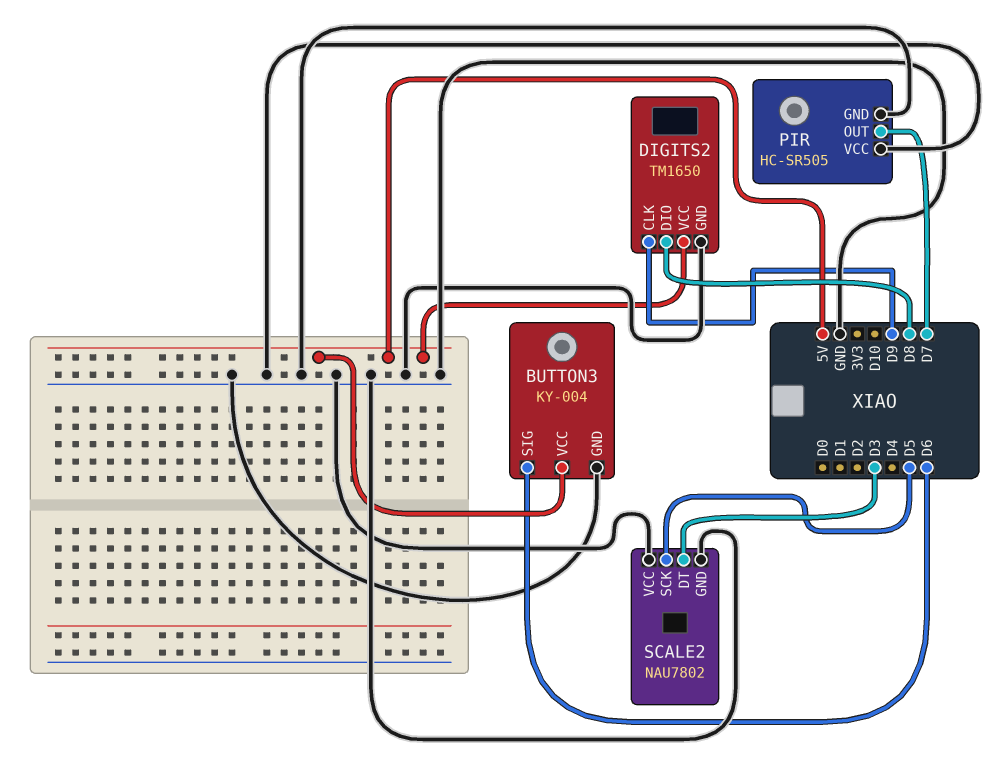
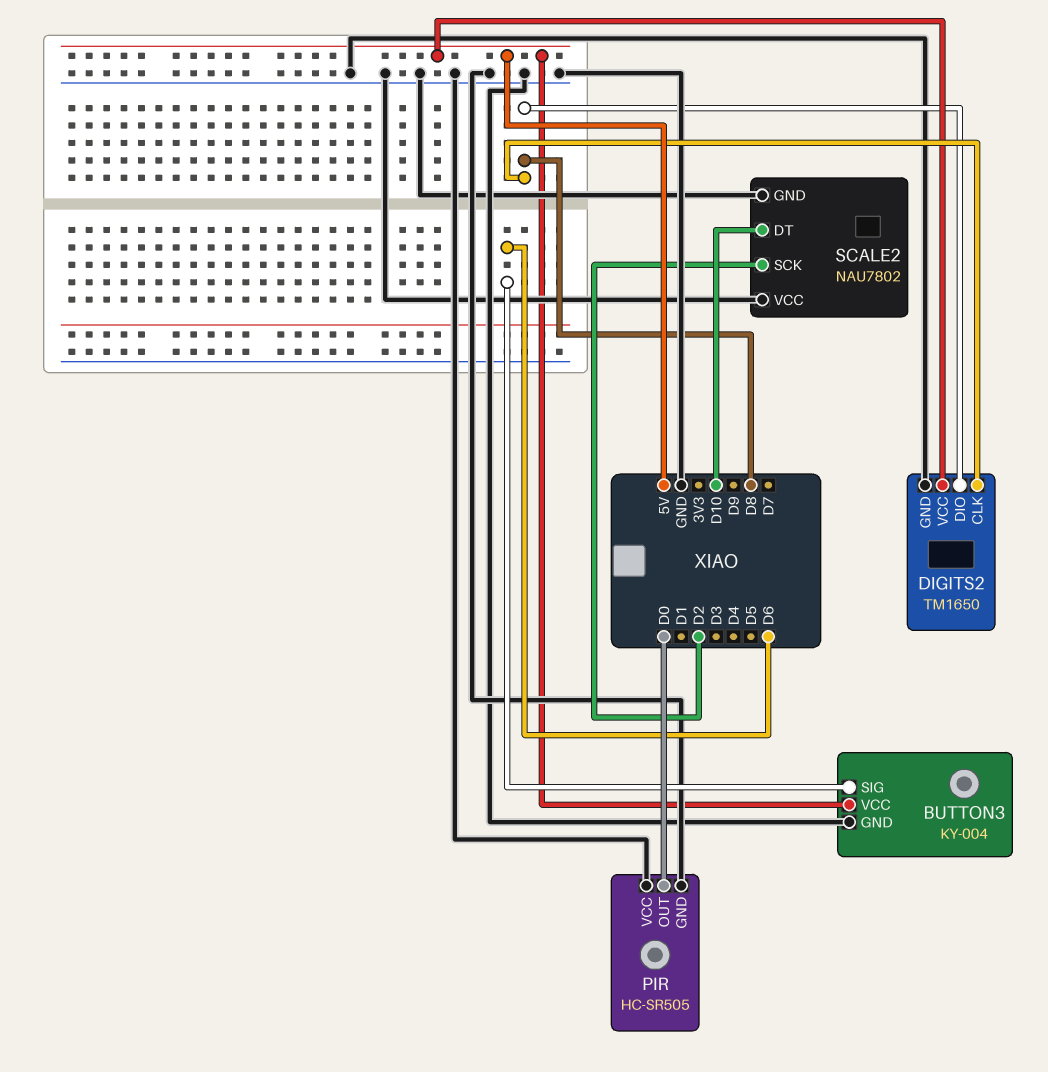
DIGITS2 pin CLK: D9 -> D8
PIR pin OUT: D7 -> D0
SCALE2 pin DT: D3 -> D10
SCALE2 pin SCK: D5 -> D2

